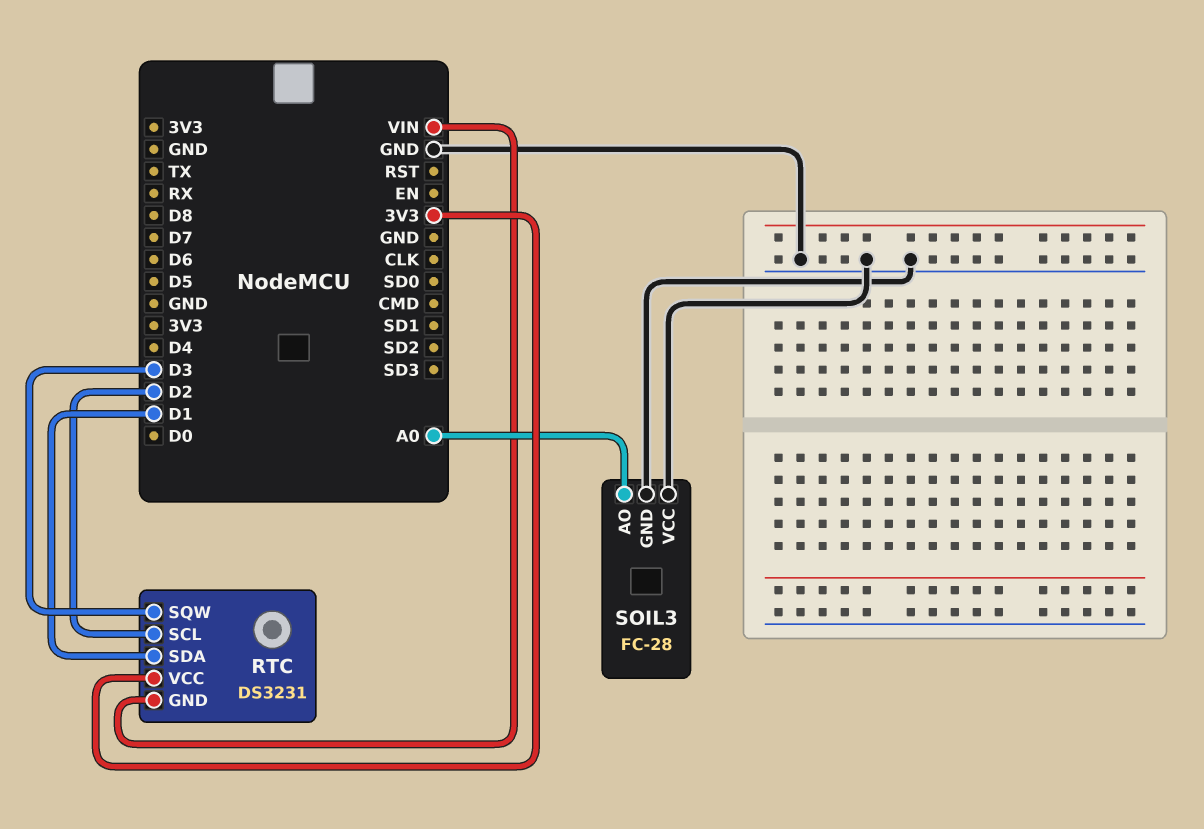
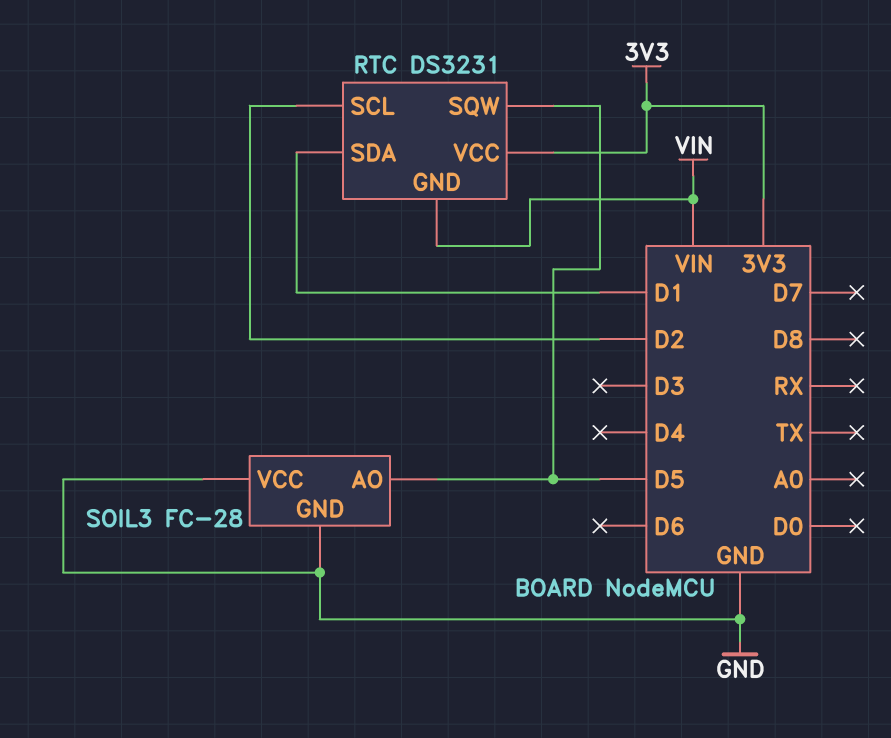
RTC pin SQW: D3 -> D5
SOIL3 pin AO: A0 -> D5

